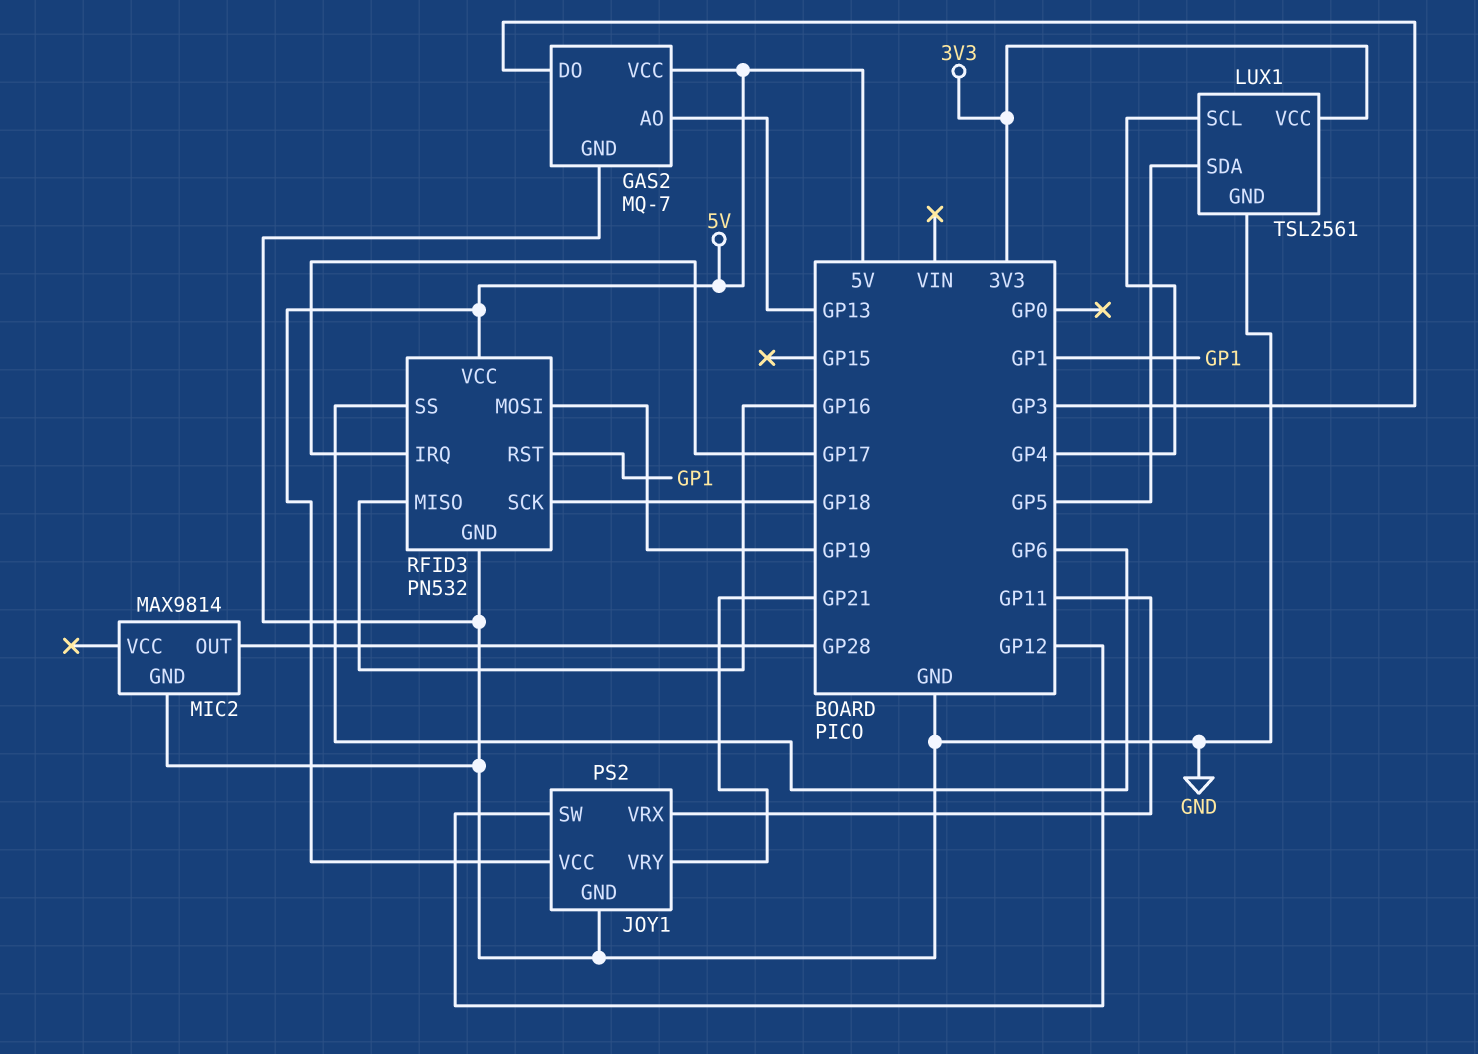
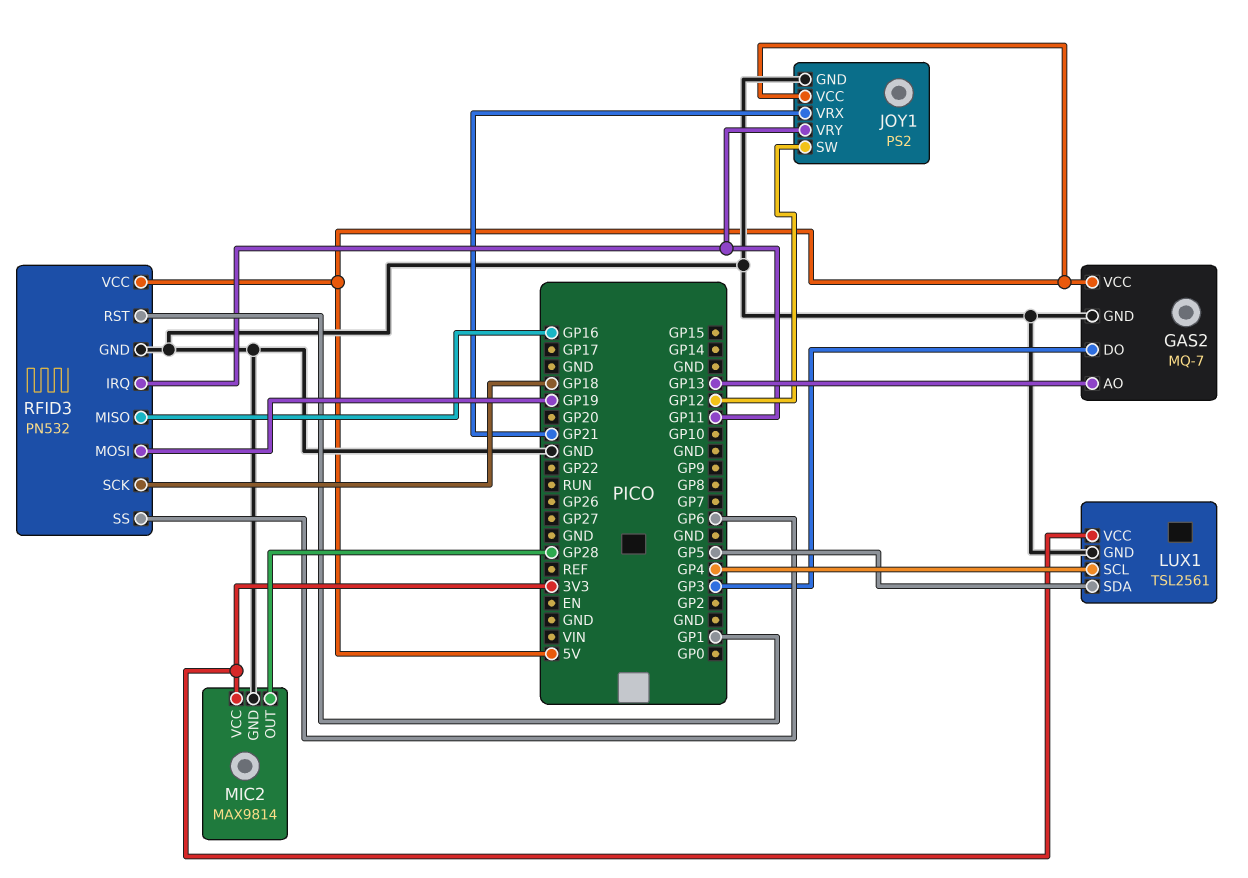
JOY1 pin VRX: GP11 -> GP21
JOY1 pin VRY: GP21 -> GP11
MIC2 pin VCC: none -> 3V3
RFID3 pin IRQ: GP17 -> GP11

